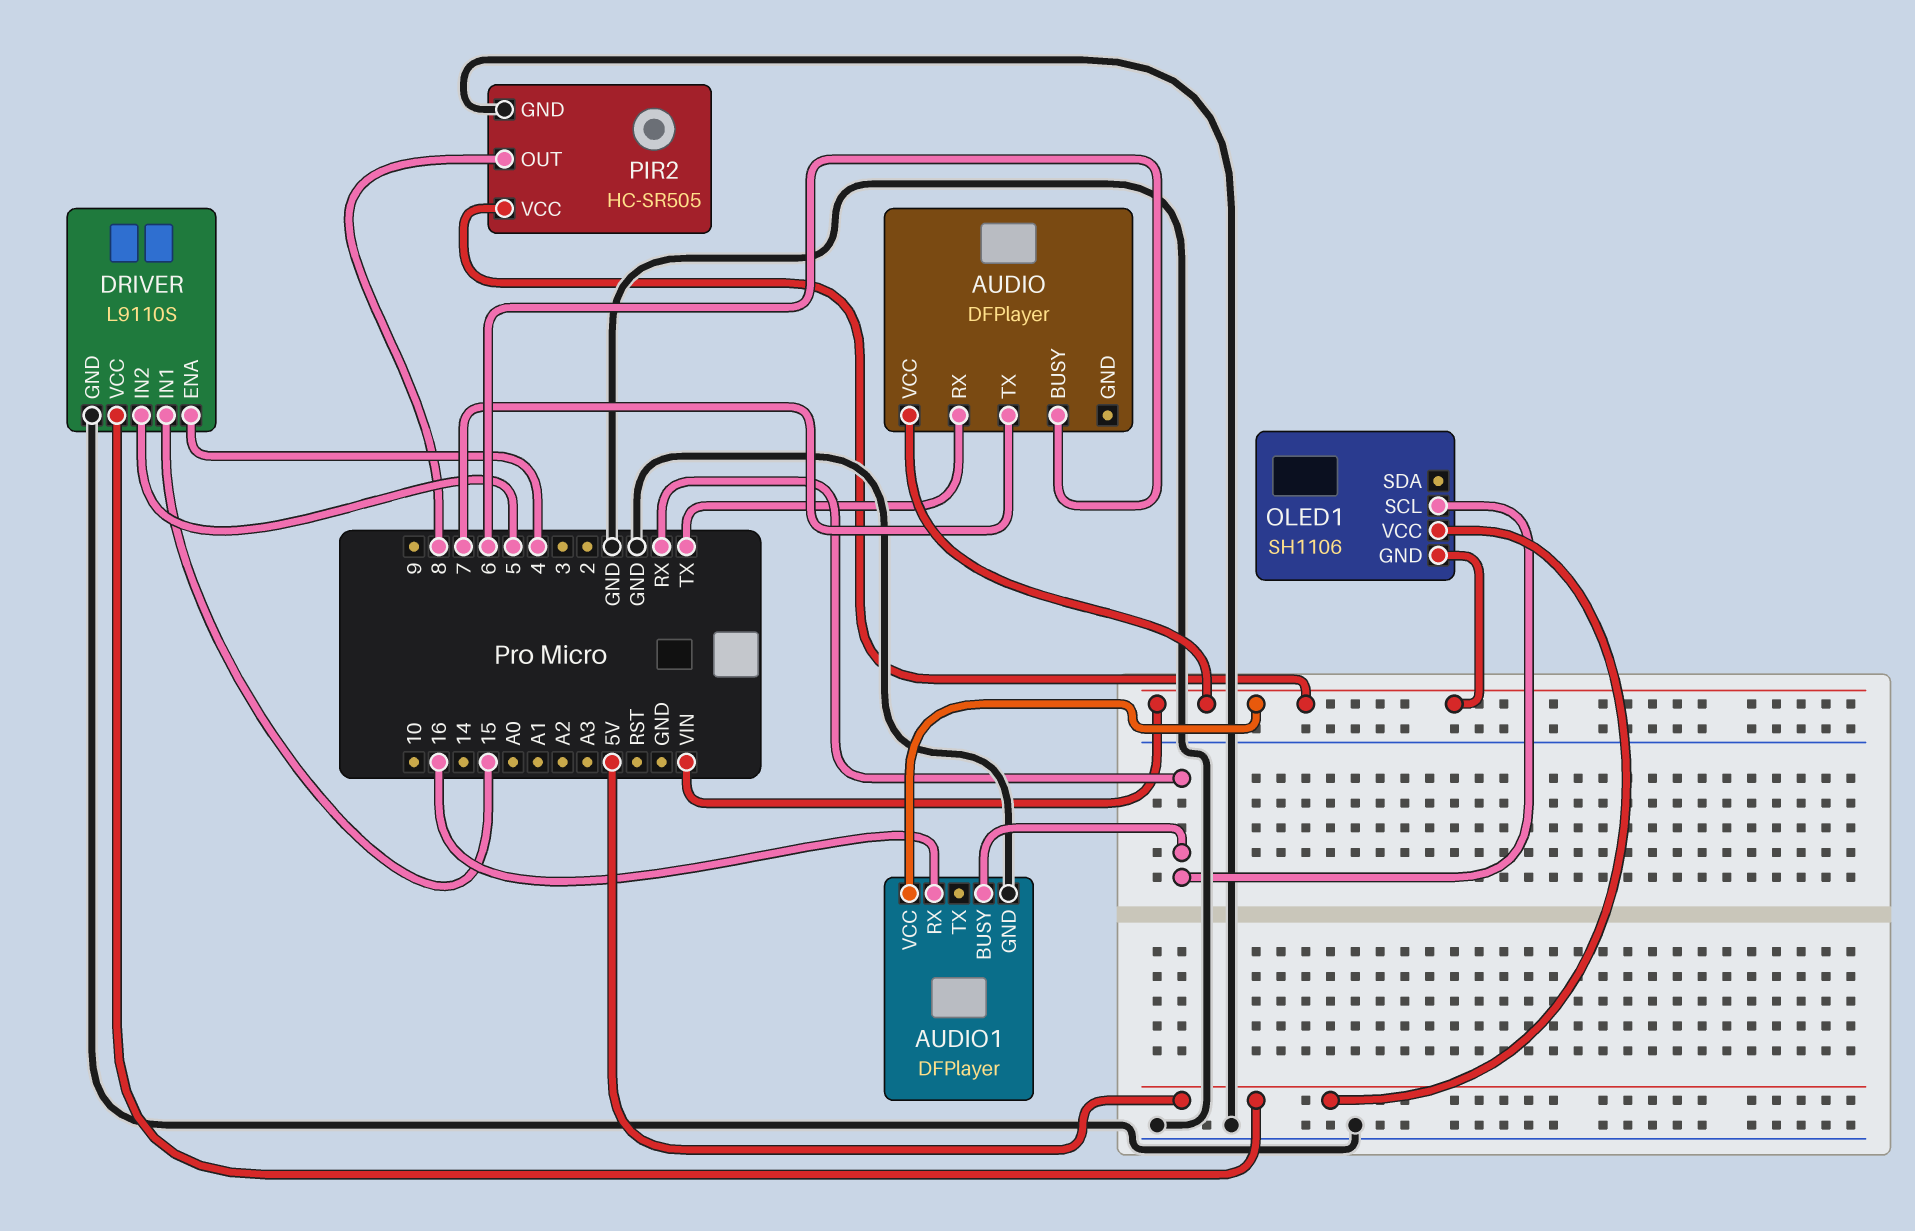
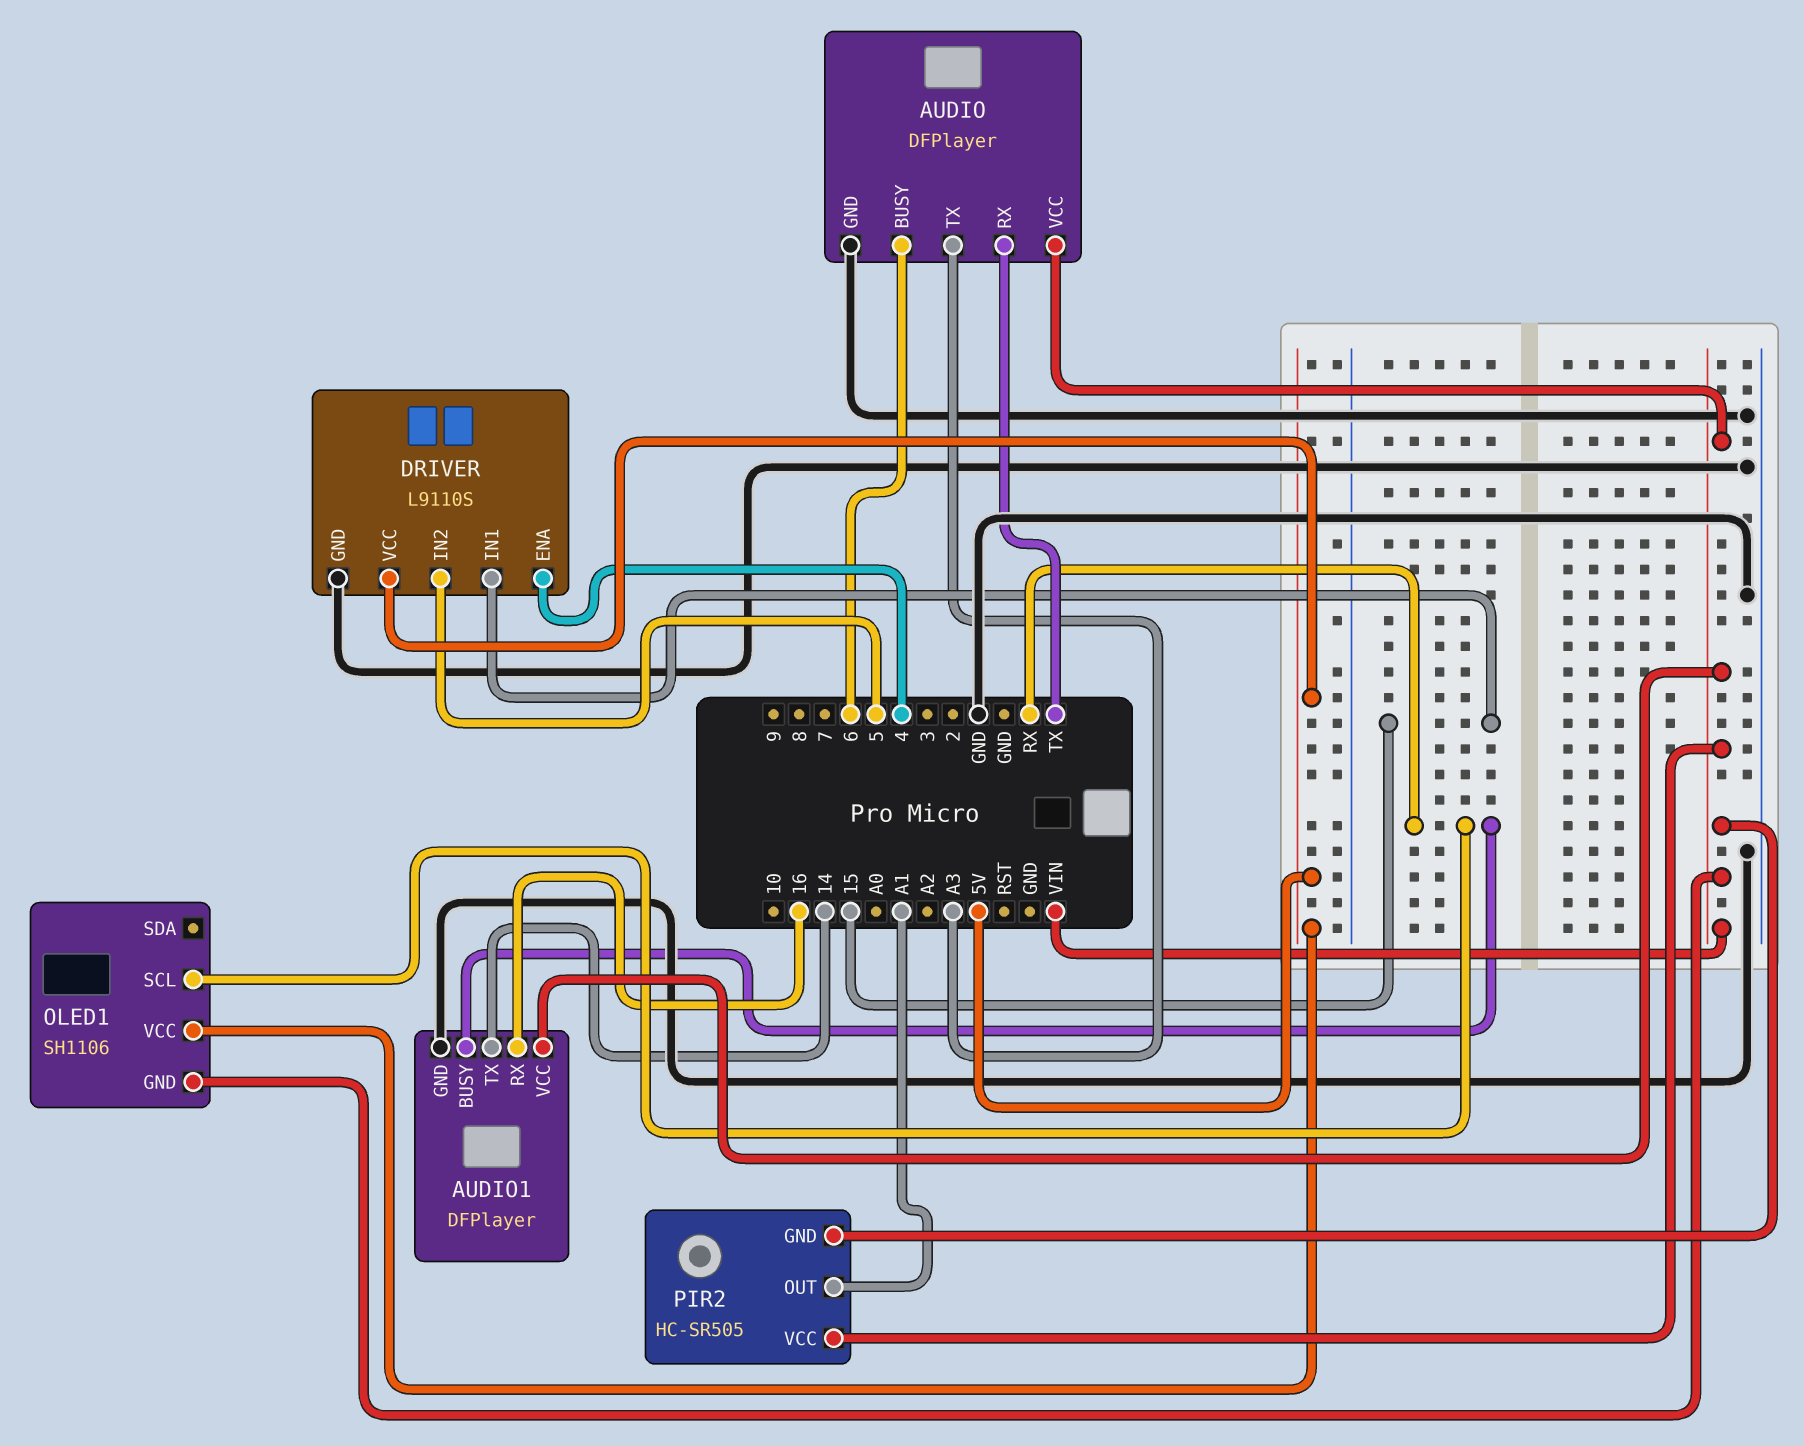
AUDIO pin GND: none -> GND
AUDIO pin TX: 7 -> A3
AUDIO1 pin TX: none -> 14
PIR2 pin GND: GND -> VIN
PIR2 pin OUT: 8 -> A1

